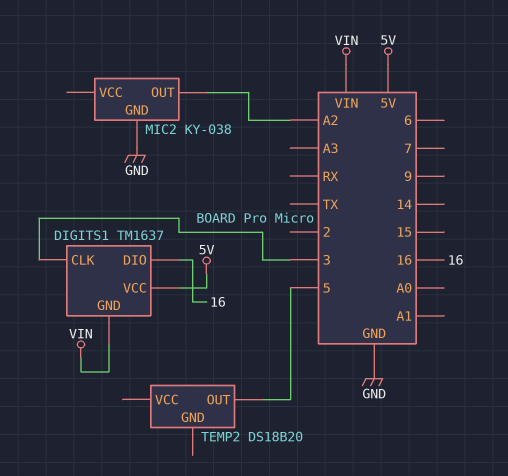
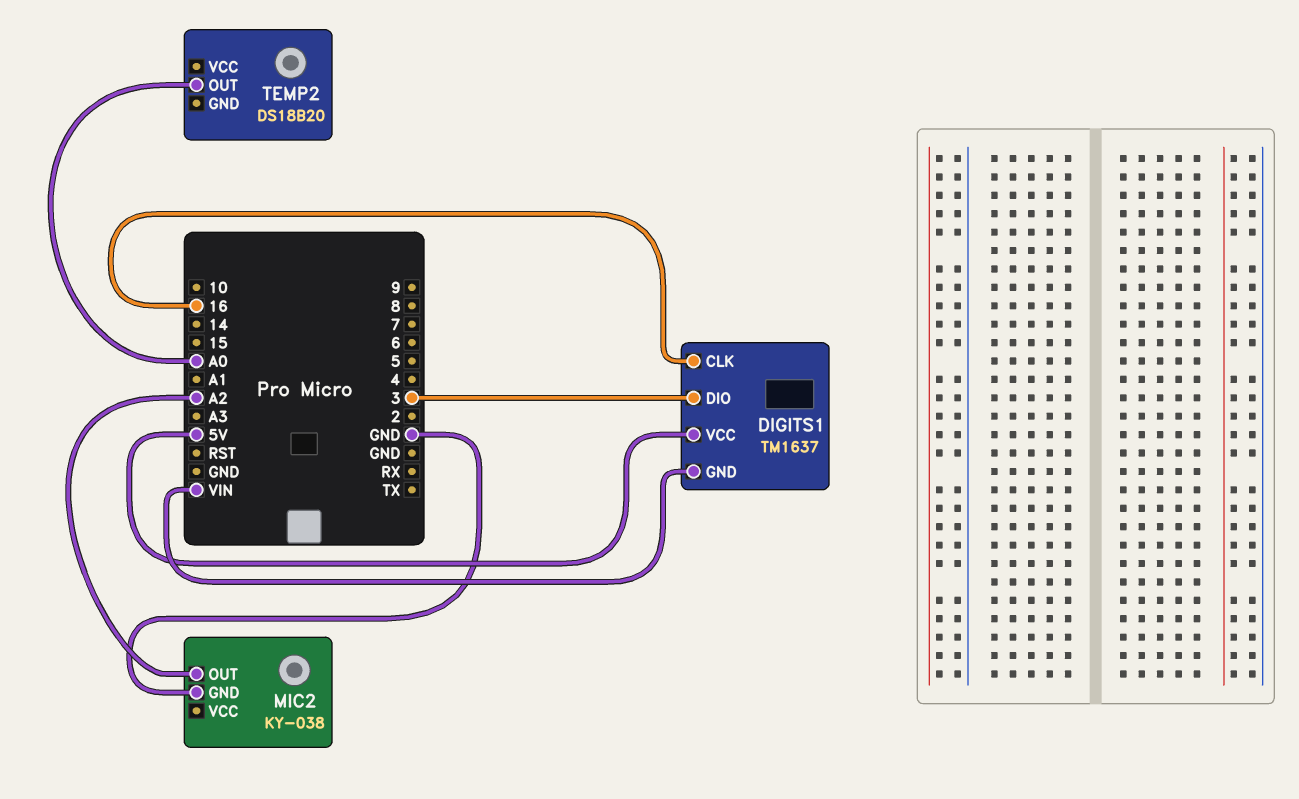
DIGITS1 pin CLK: 3 -> 16
DIGITS1 pin DIO: 16 -> 3
TEMP2 pin OUT: 5 -> A0

